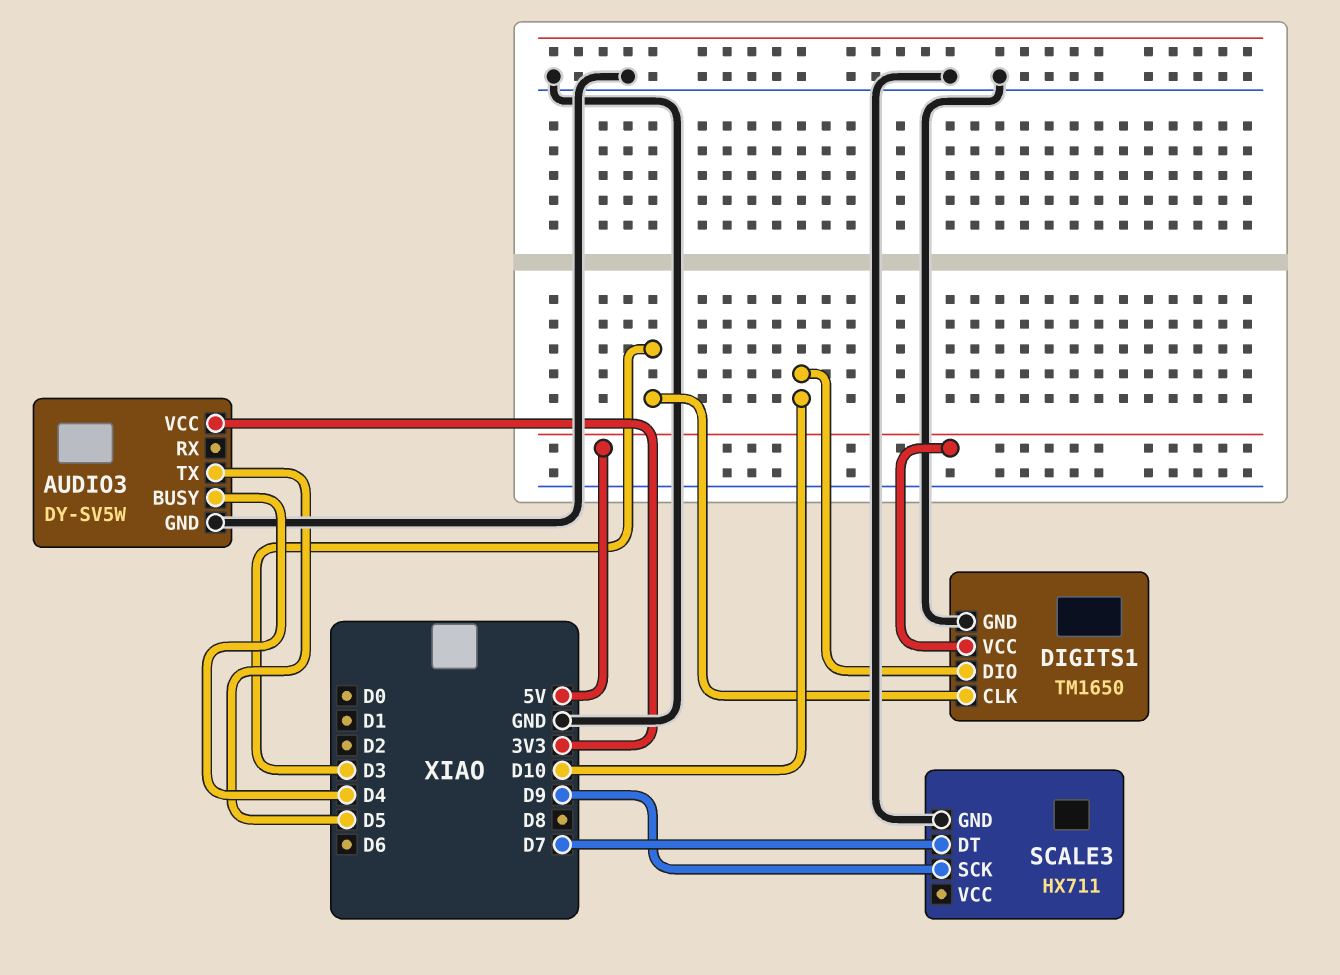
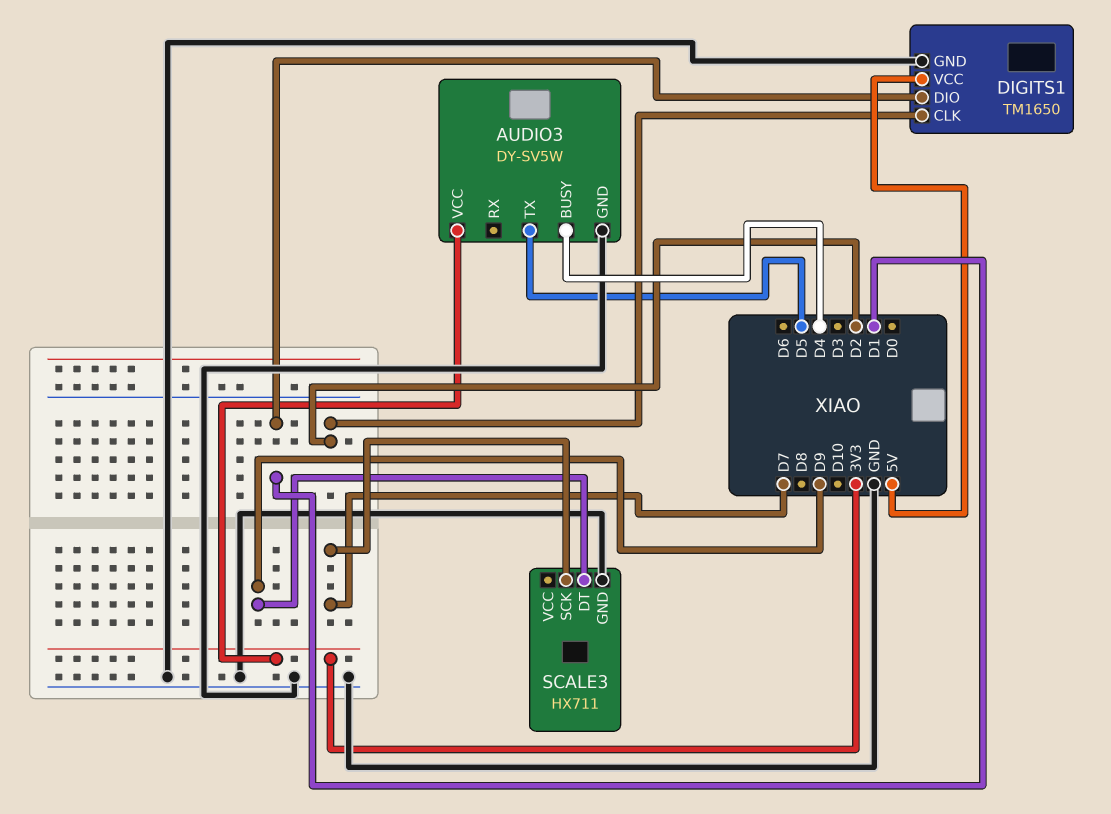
DIGITS1 pin CLK: D3 -> D2
DIGITS1 pin DIO: D10 -> D1
SCALE3 pin DT: D7 -> D9
SCALE3 pin SCK: D9 -> D7

